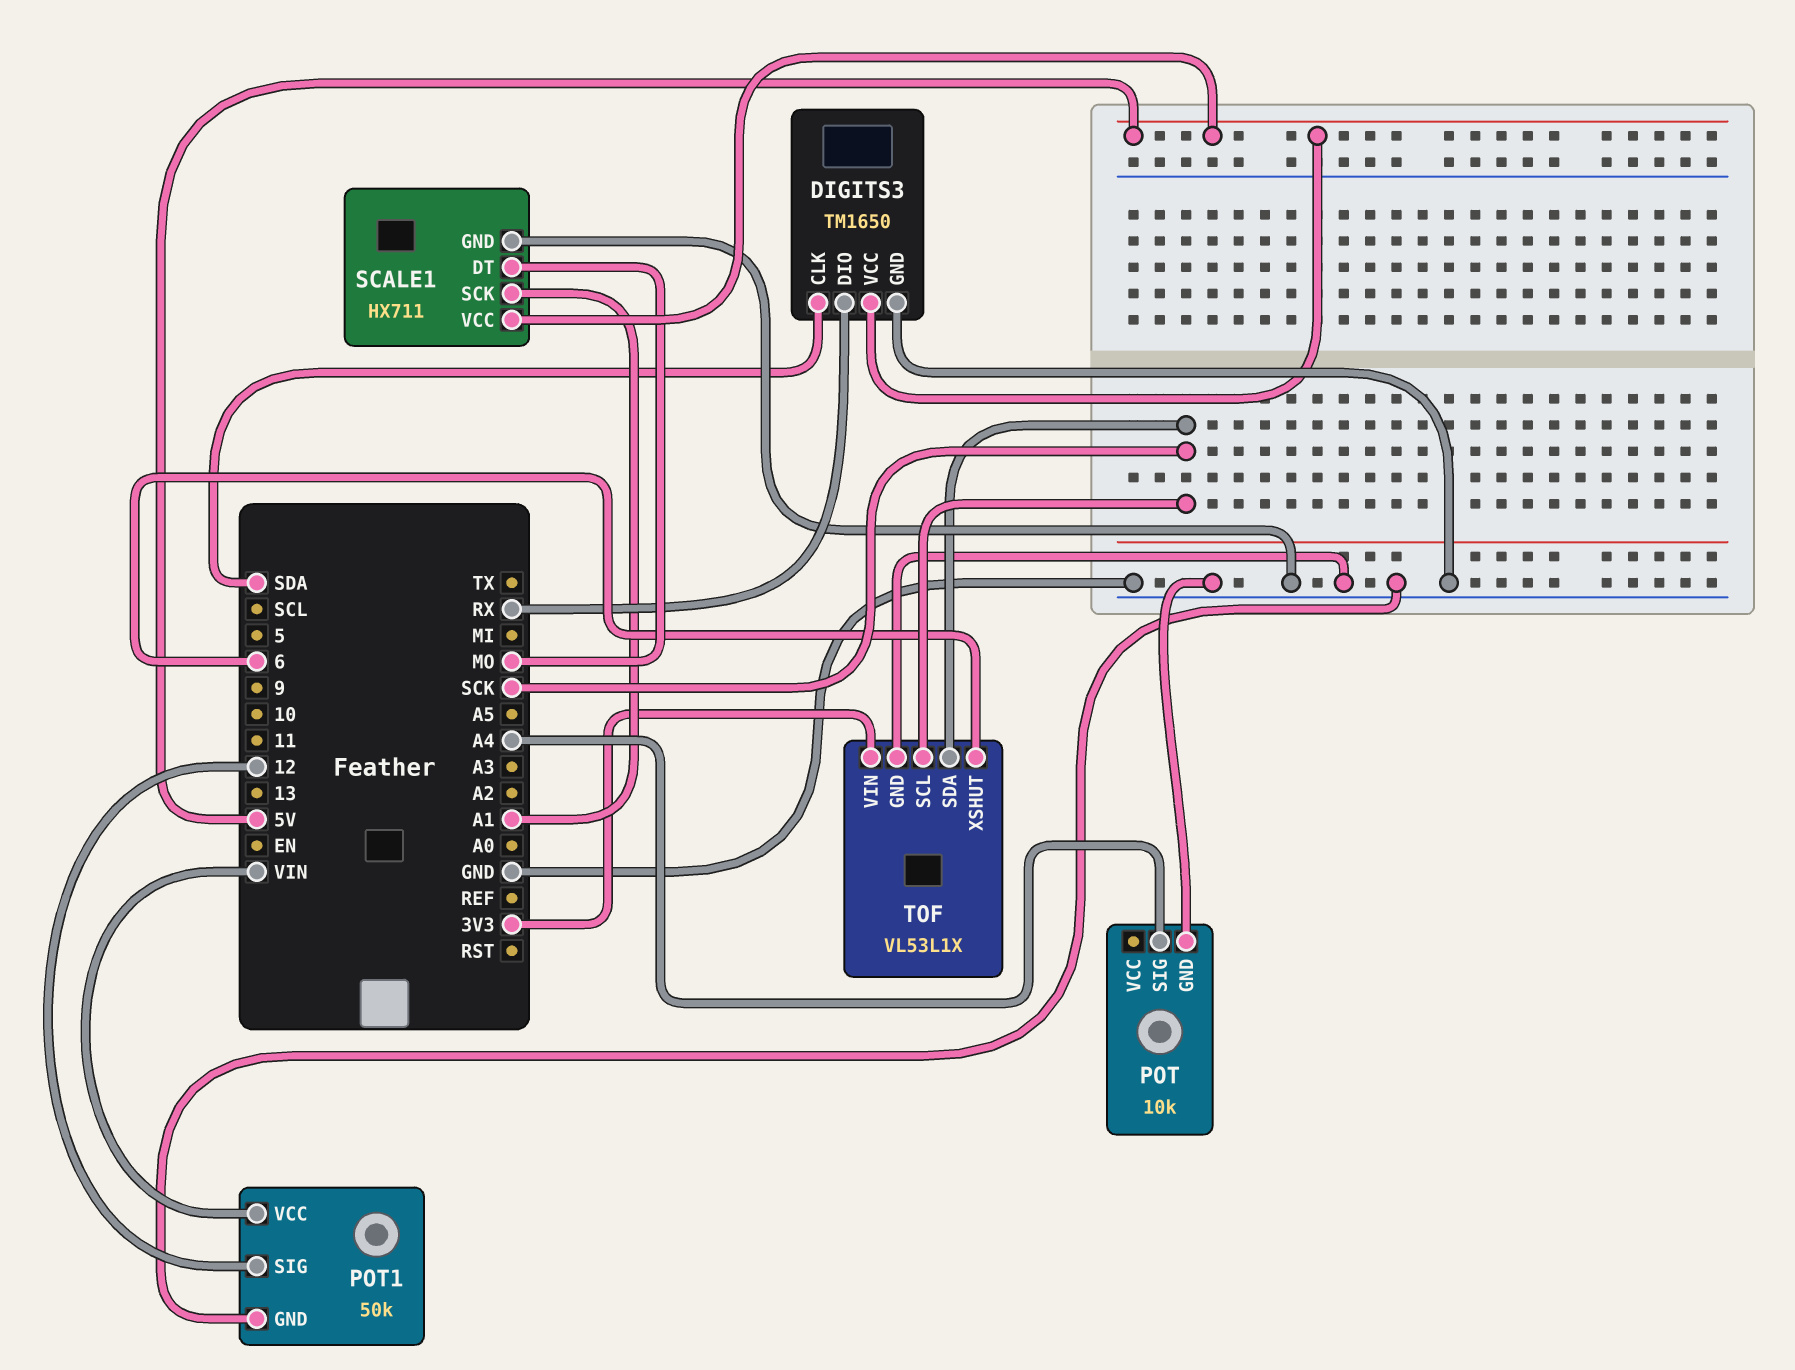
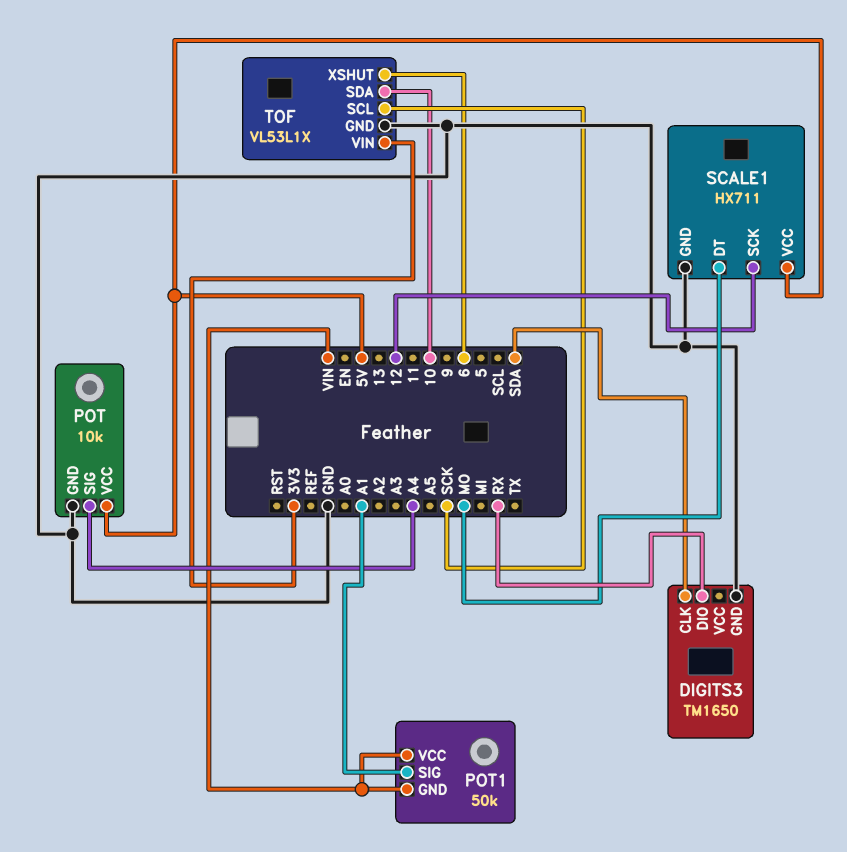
DIGITS3 pin VCC: 5V -> none
POT pin VCC: none -> 5V
POT1 pin GND: GND -> VIN
POT1 pin SIG: 12 -> A1
SCALE1 pin SCK: A1 -> 12
TOF pin SDA: SCK -> 10

